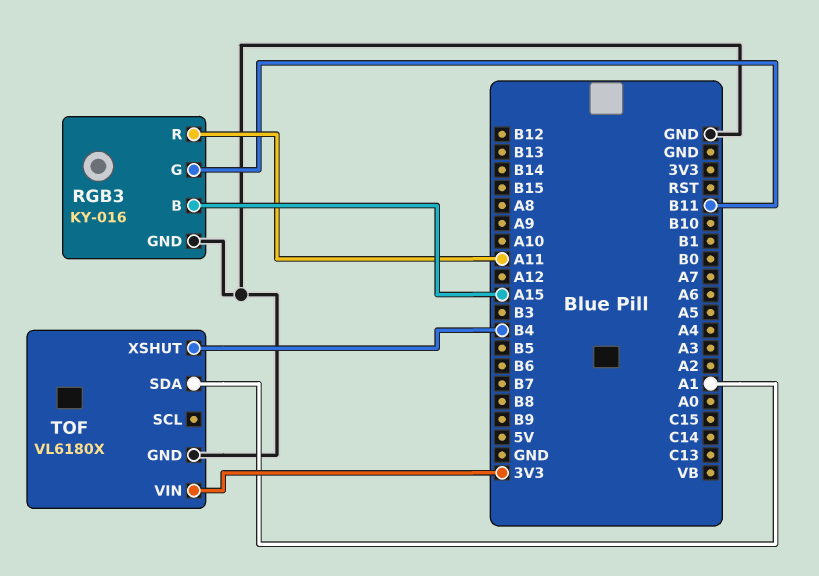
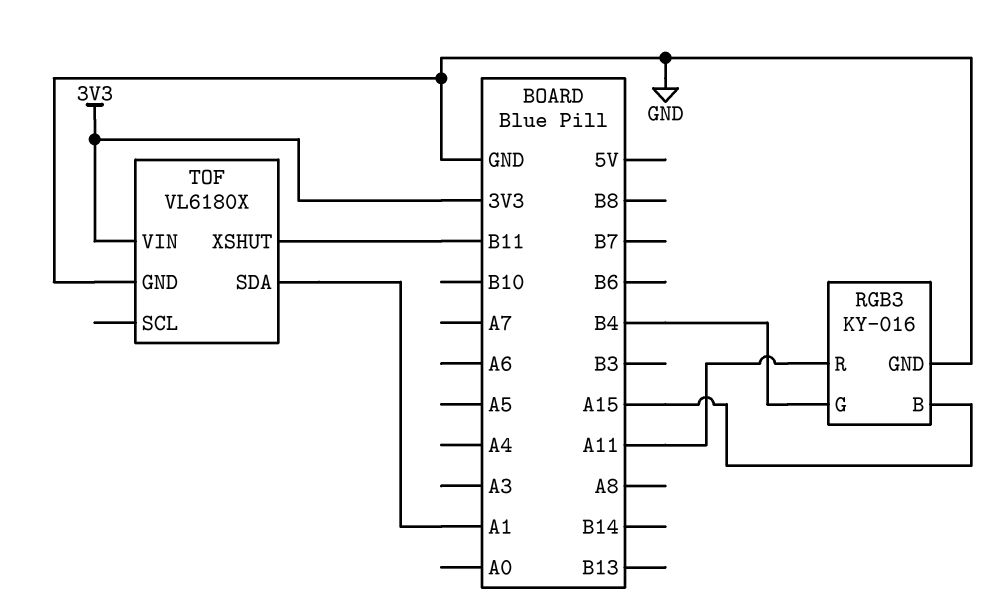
RGB3 pin G: B11 -> B4
TOF pin XSHUT: B4 -> B11

